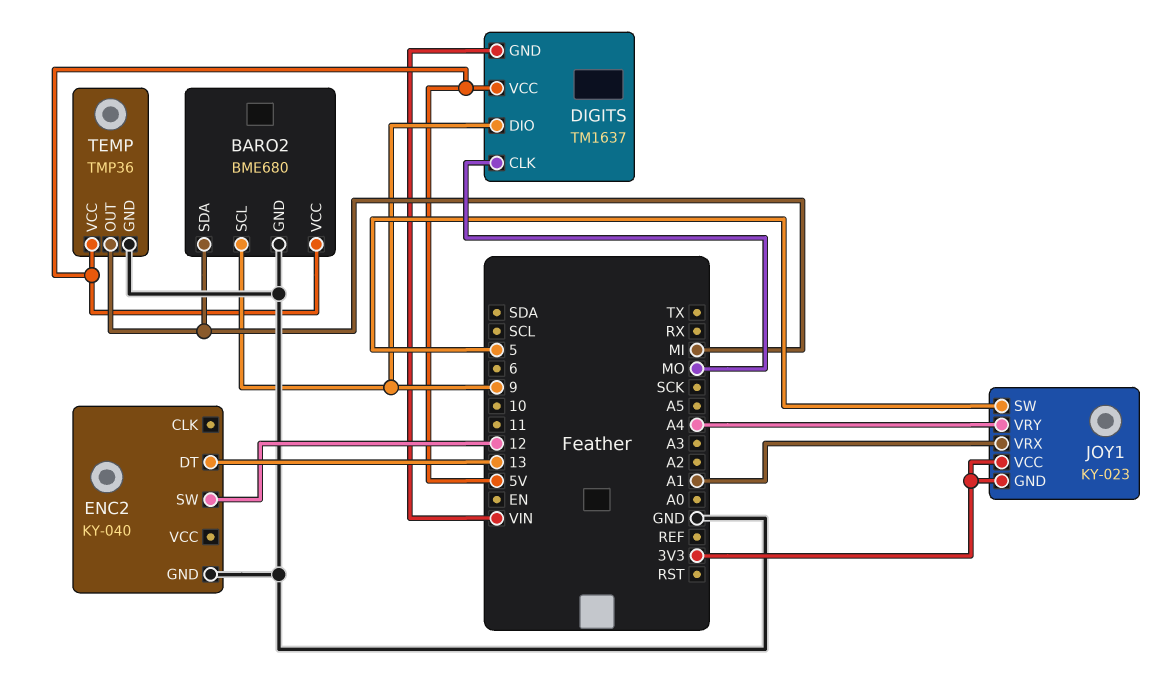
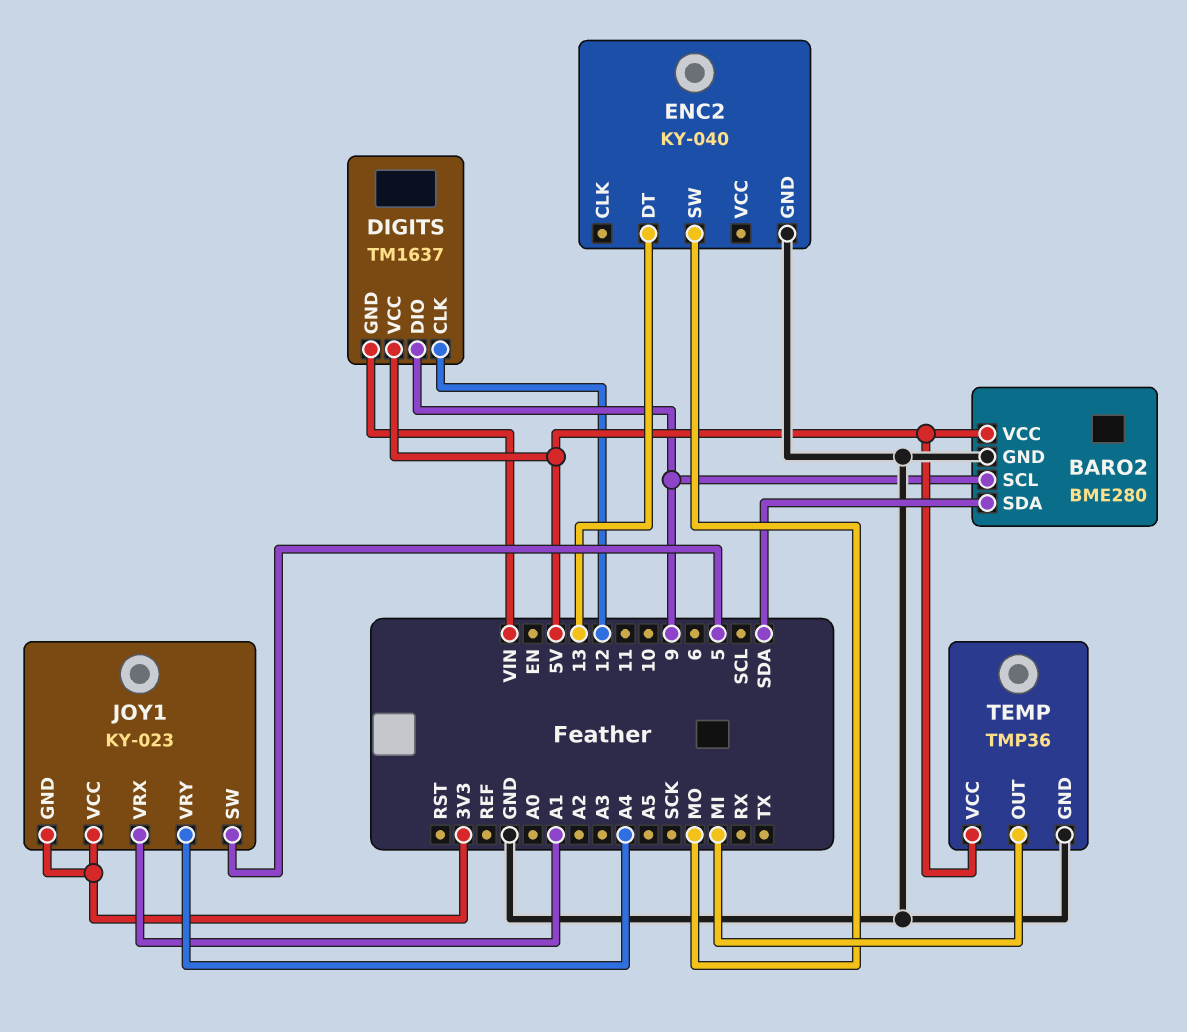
BARO2: BME680 -> BME280
BARO2 pin SDA: MI -> SDA
DIGITS pin CLK: MO -> 12
ENC2 pin SW: 12 -> MO

